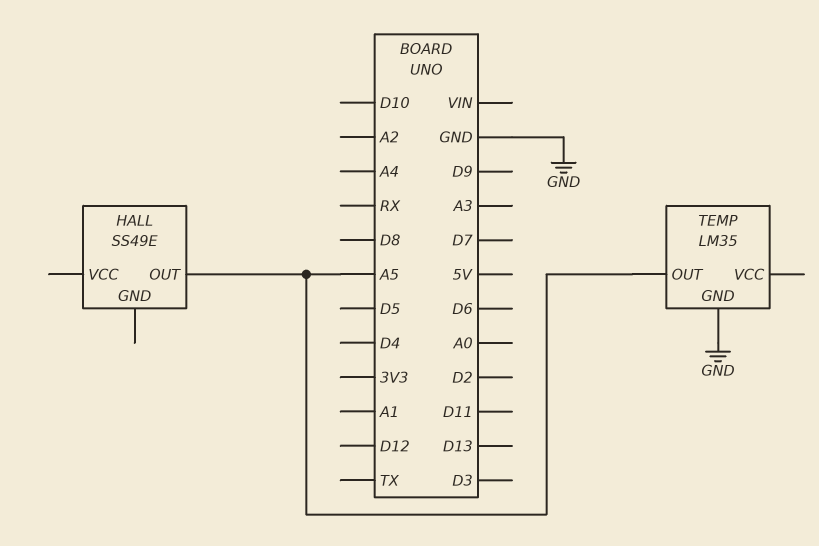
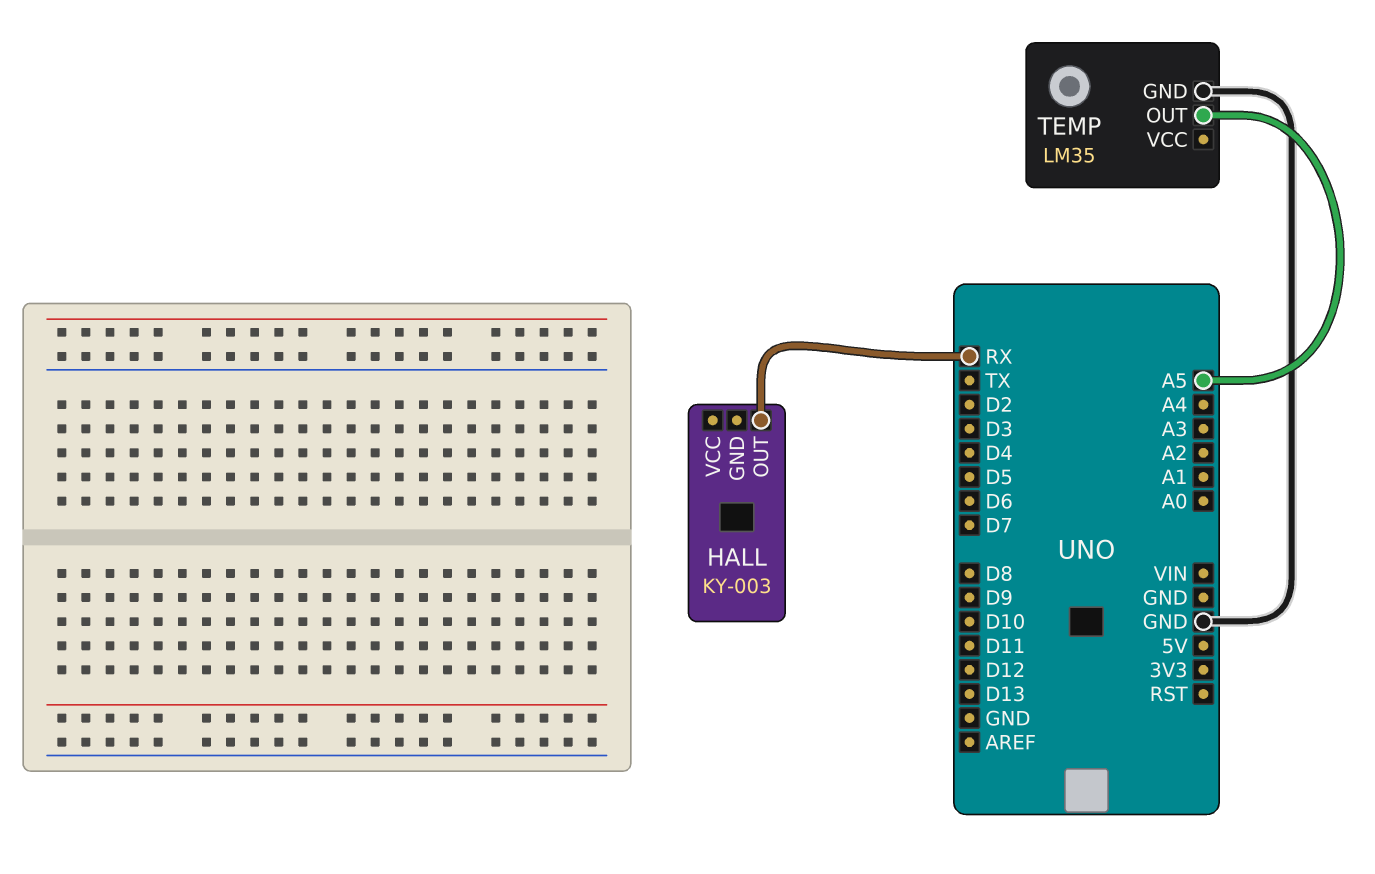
HALL: SS49E -> KY-003
HALL pin OUT: A5 -> RX

